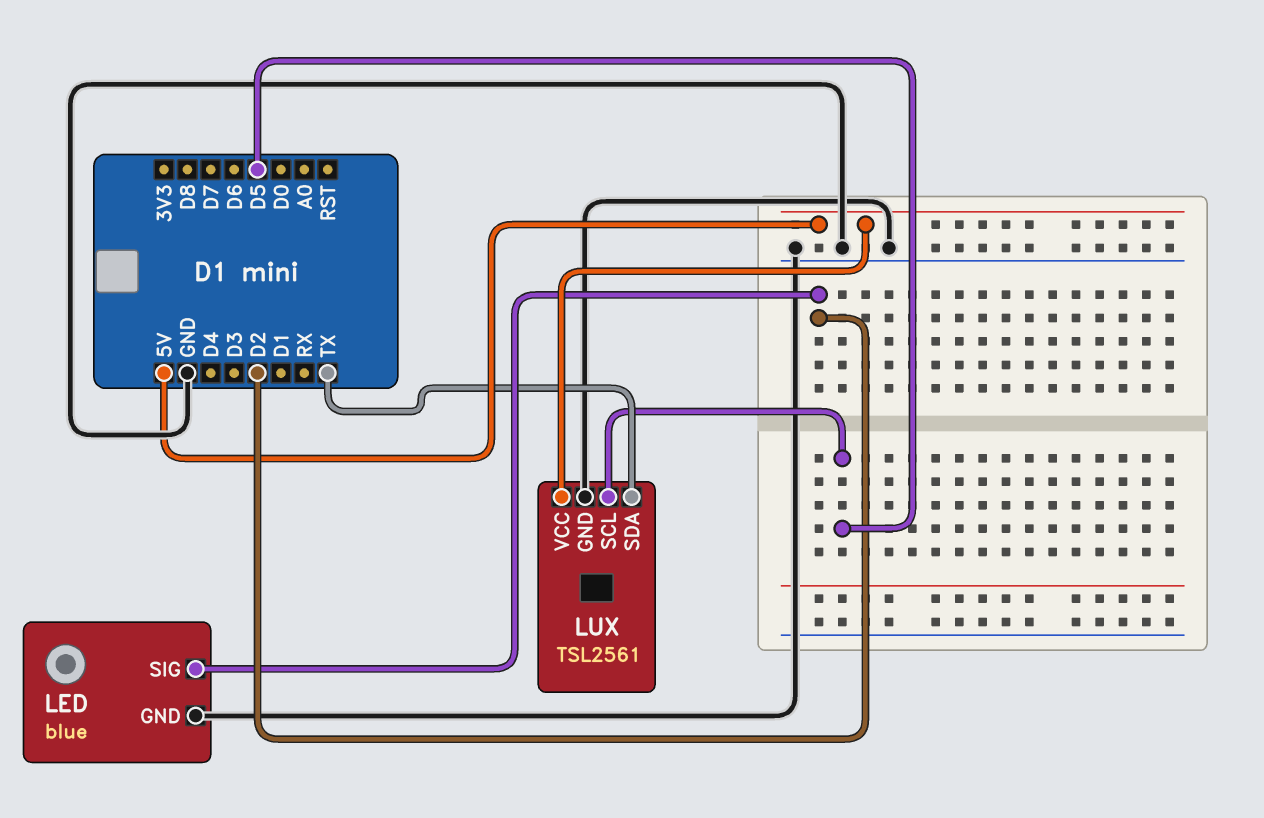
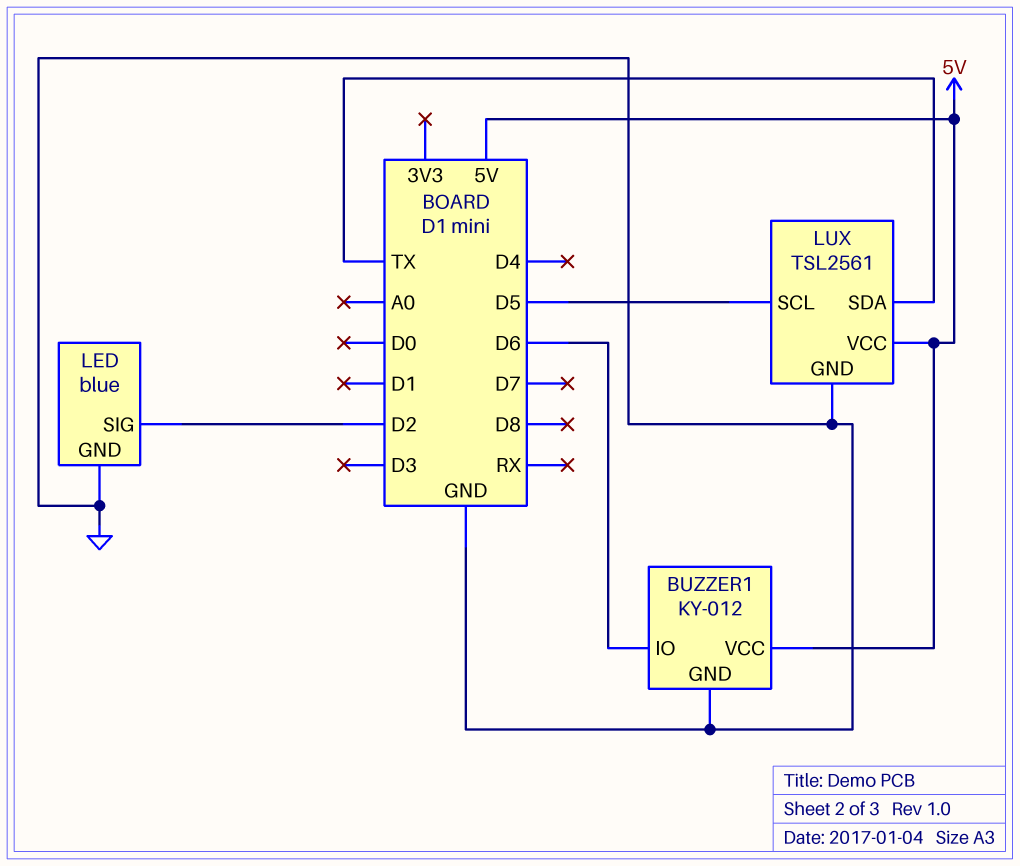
BUZZER1: none -> KY-012
BUZZER1 pin GND: none -> GND
BUZZER1 pin IO: none -> D6
BUZZER1 pin VCC: none -> 5V

